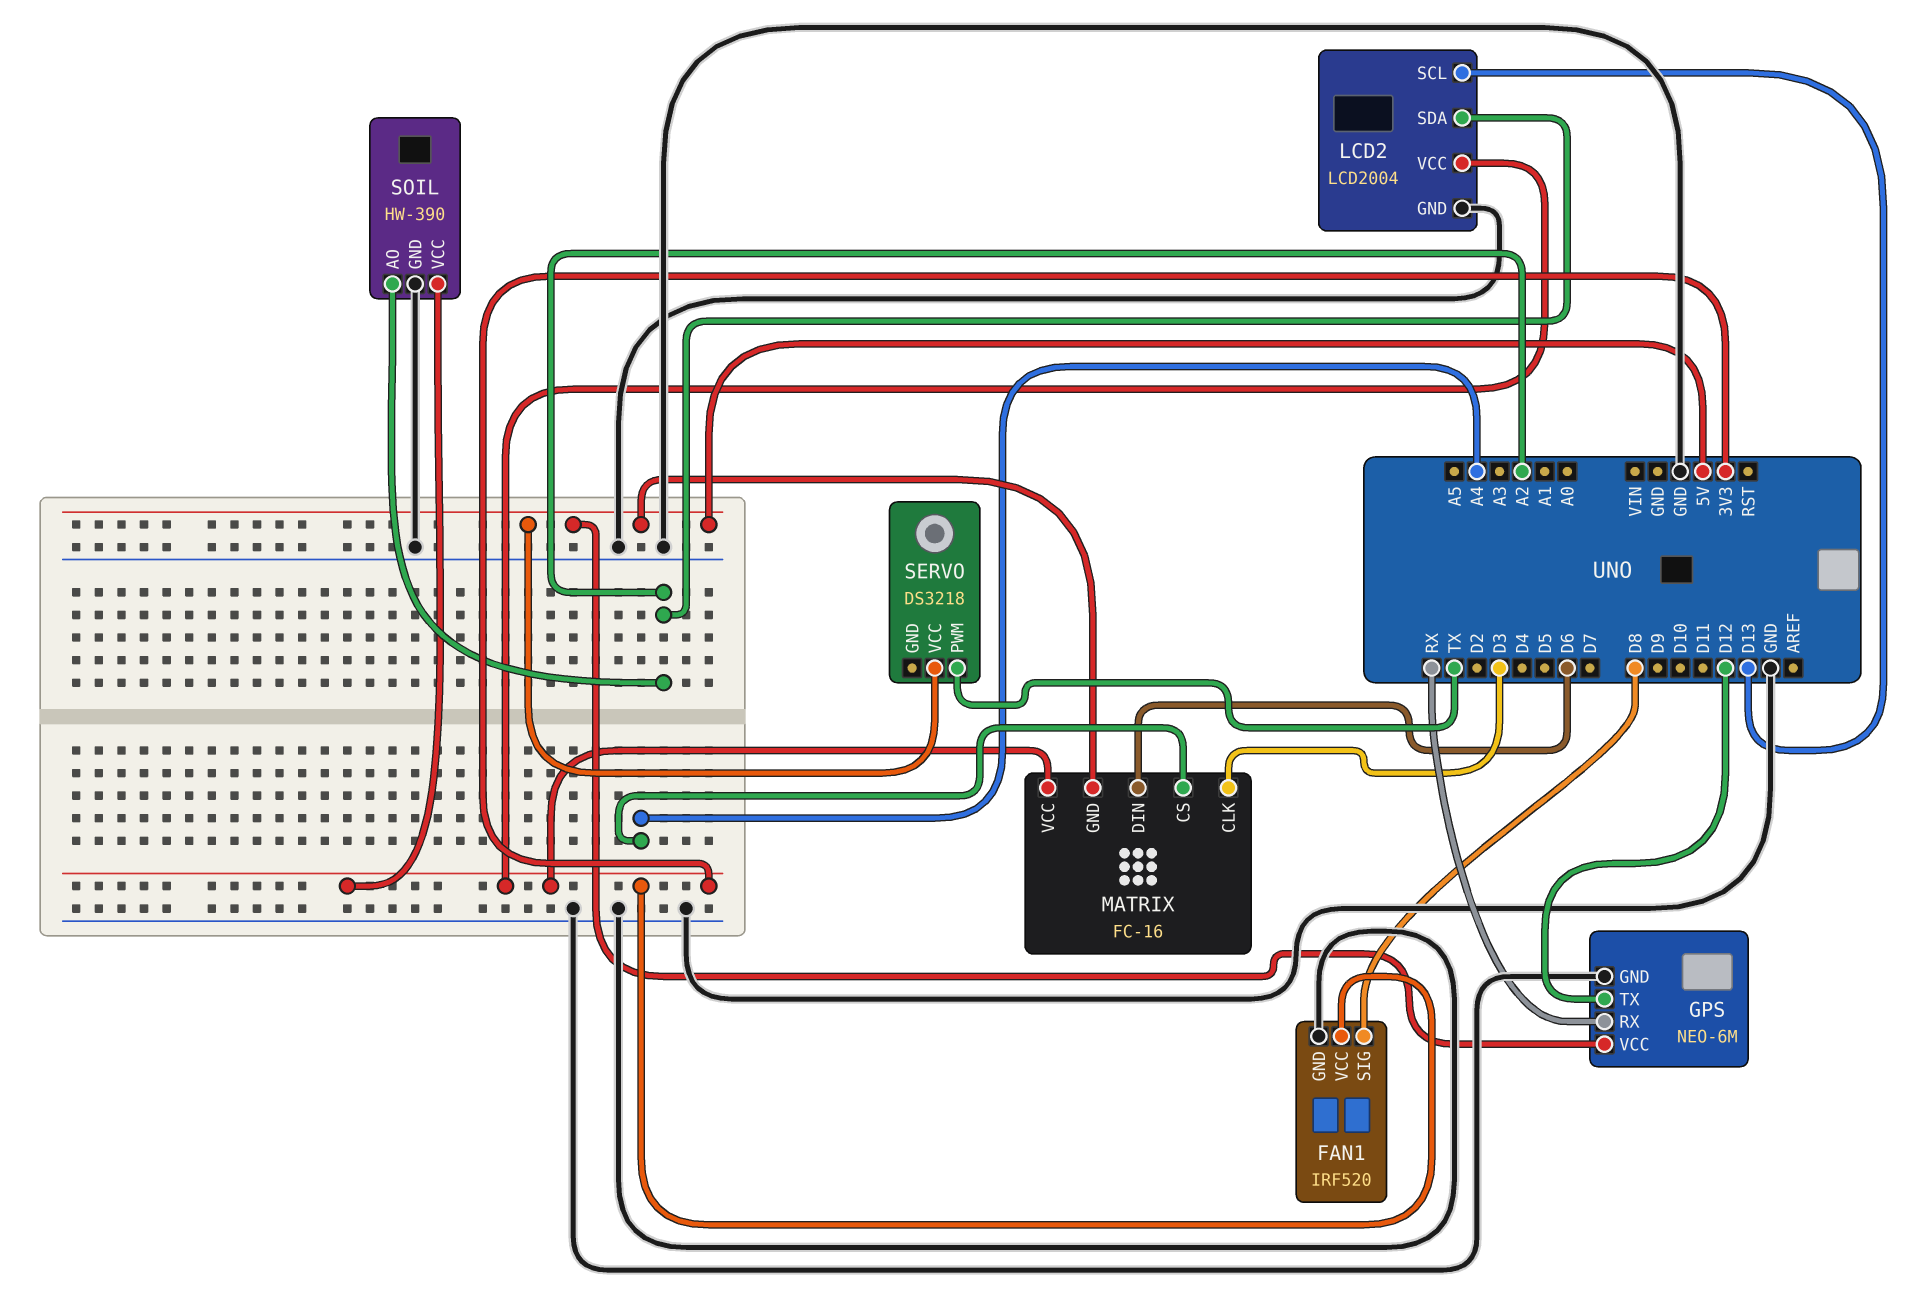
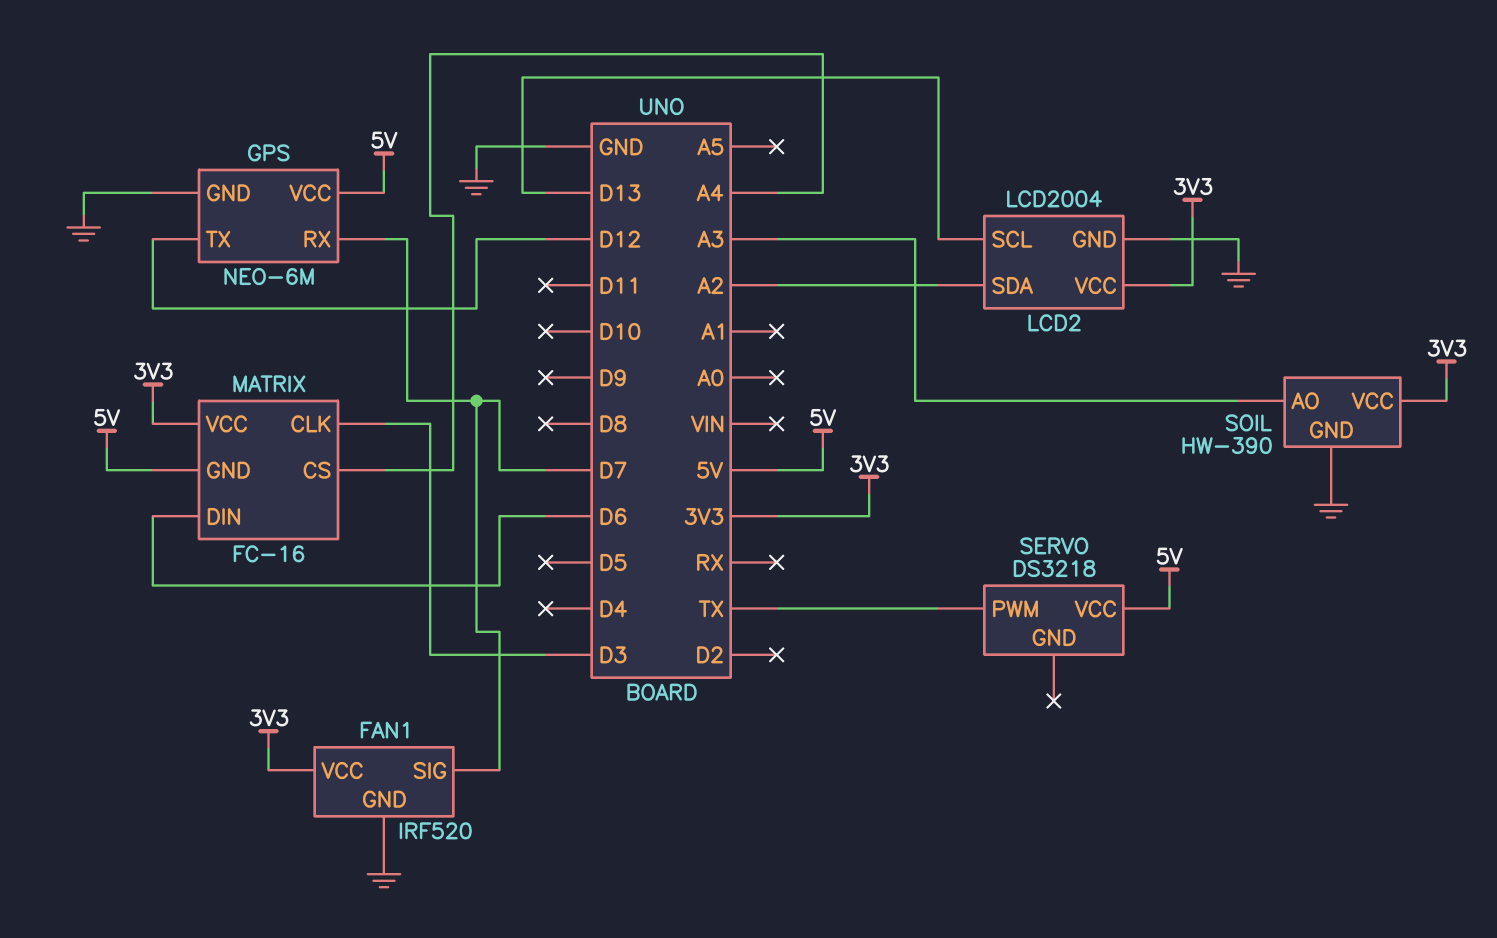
FAN1 pin SIG: D8 -> D7
GPS pin RX: RX -> D7
SOIL pin AO: A2 -> A3

